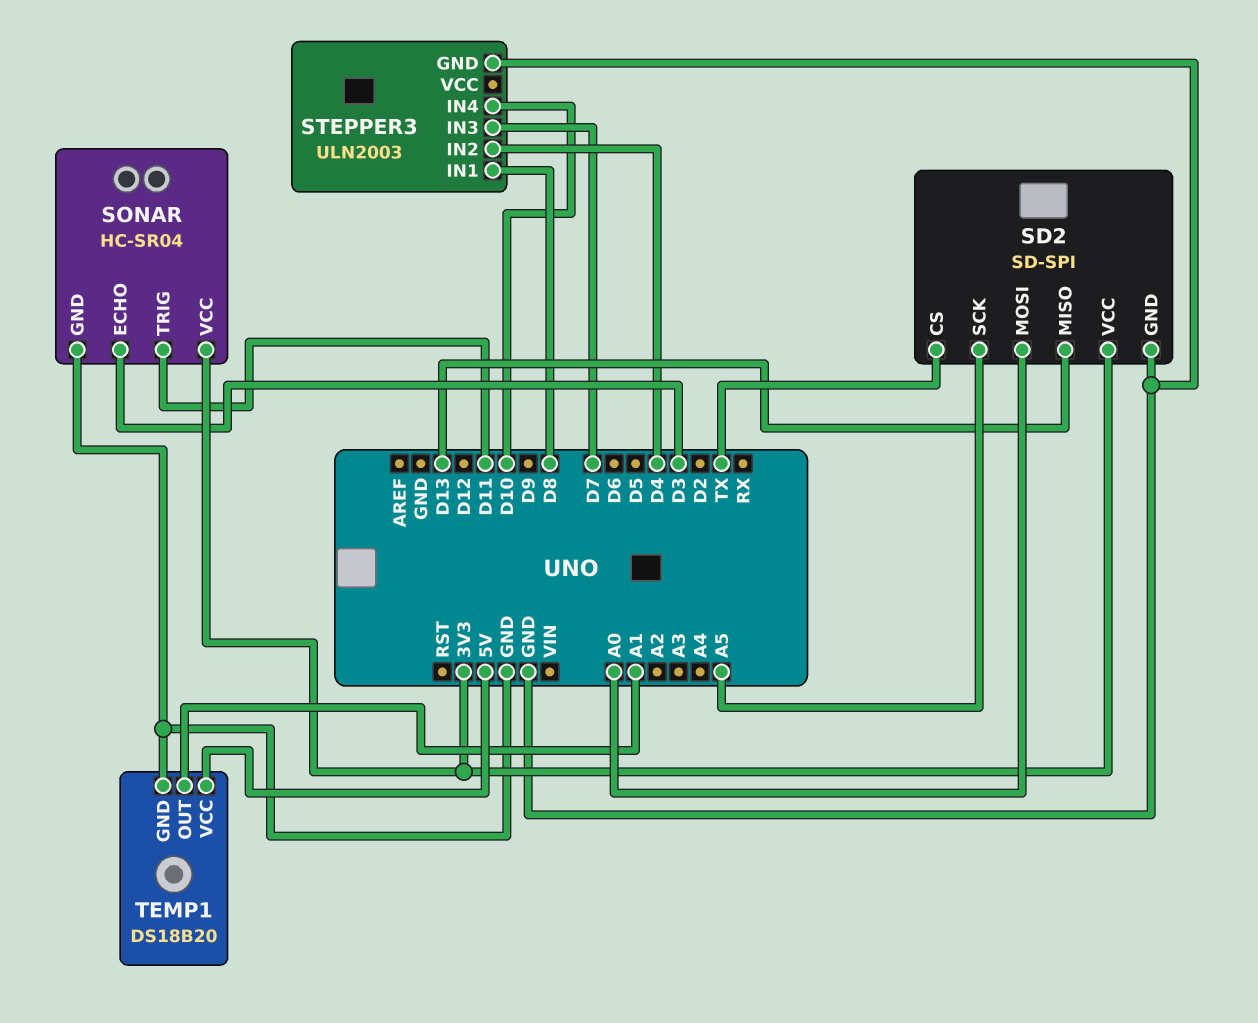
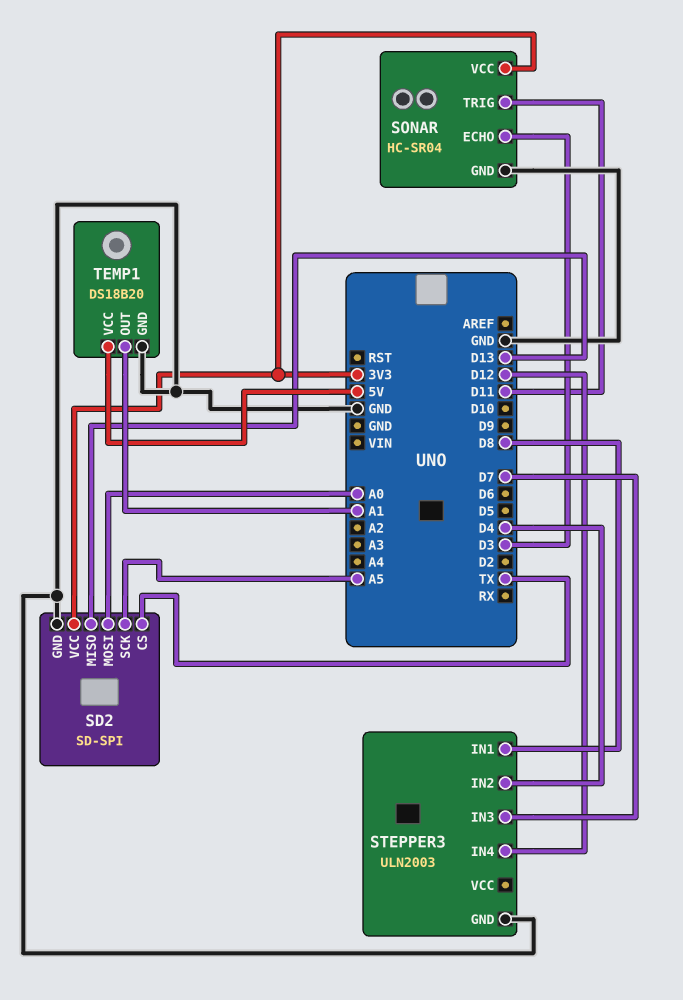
STEPPER3 pin IN4: D10 -> D12

